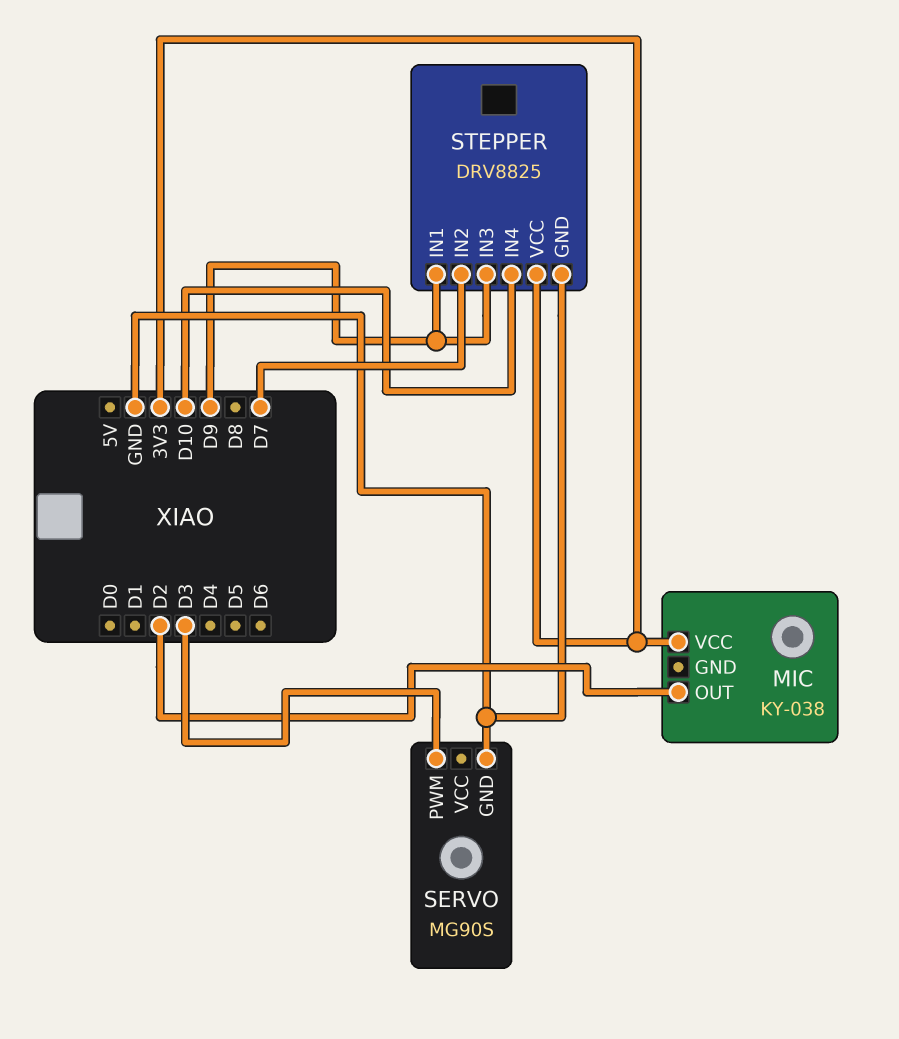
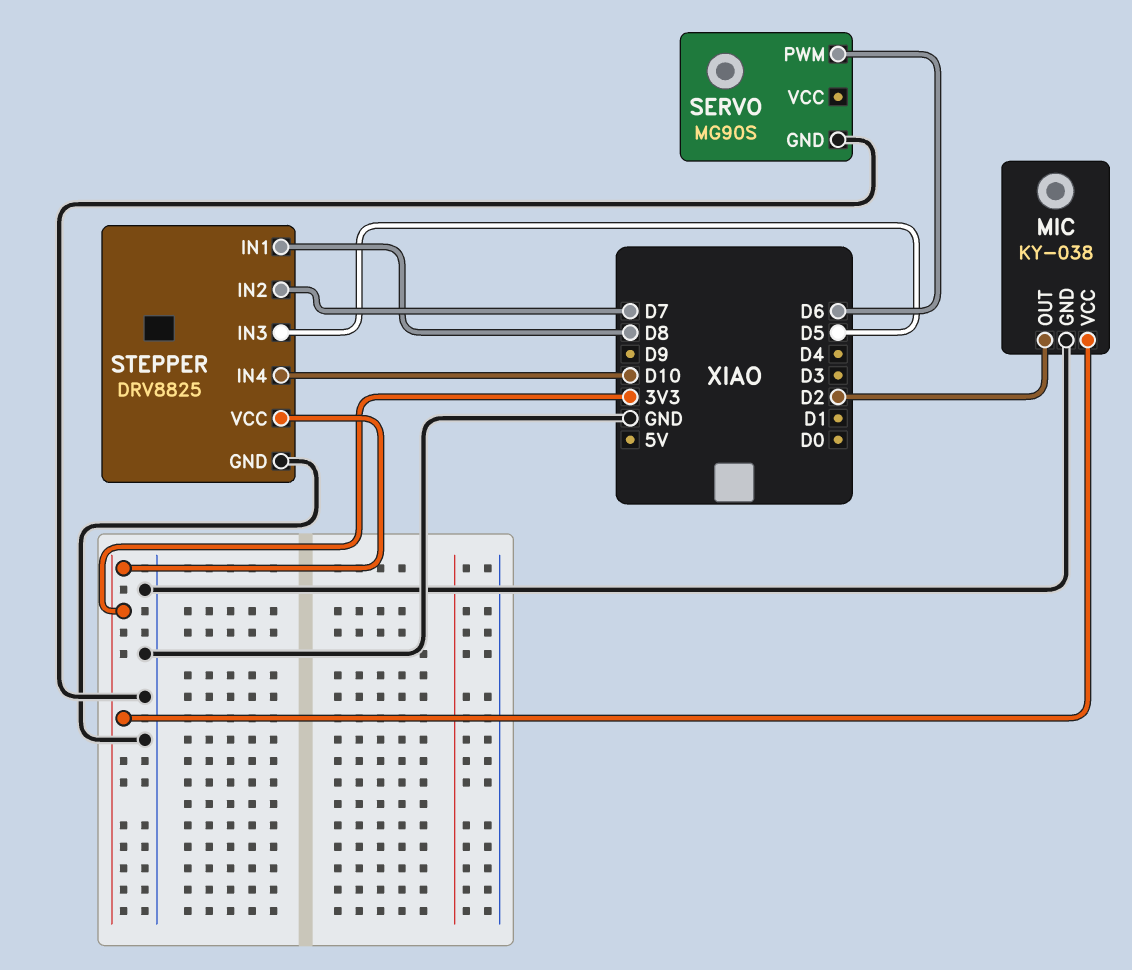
MIC pin GND: none -> GND
SERVO pin PWM: D3 -> D6
STEPPER pin IN1: D9 -> D8
STEPPER pin IN3: D9 -> D5

